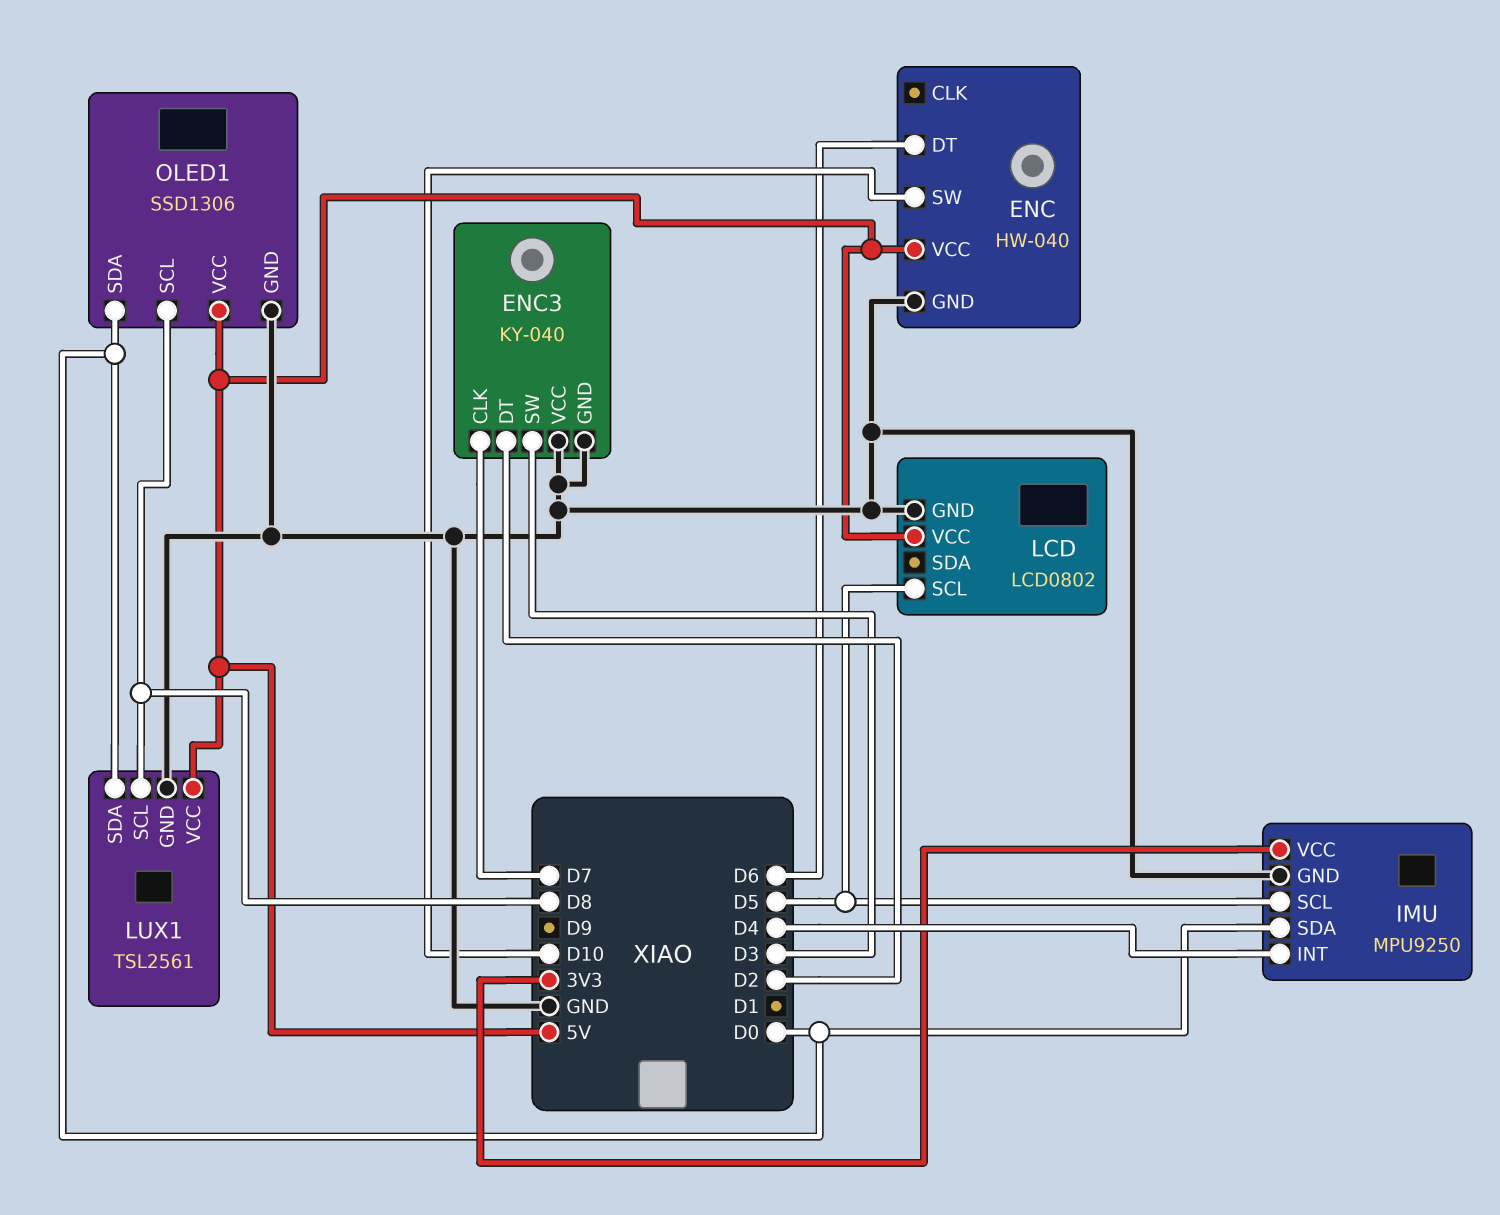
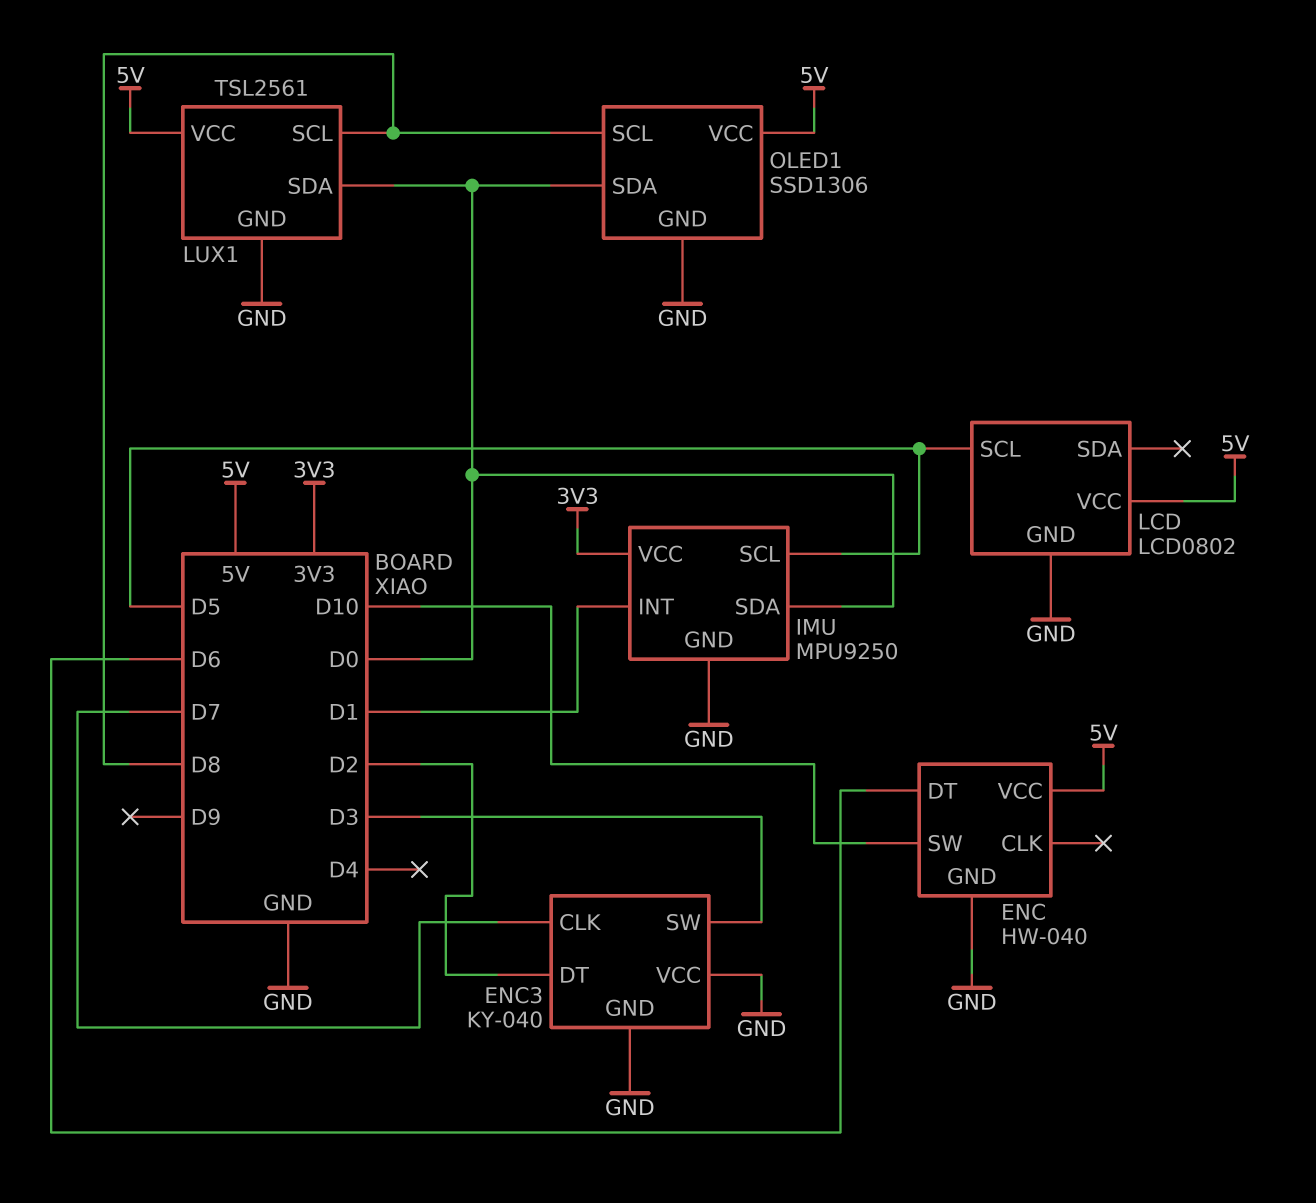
IMU pin INT: D4 -> D1

